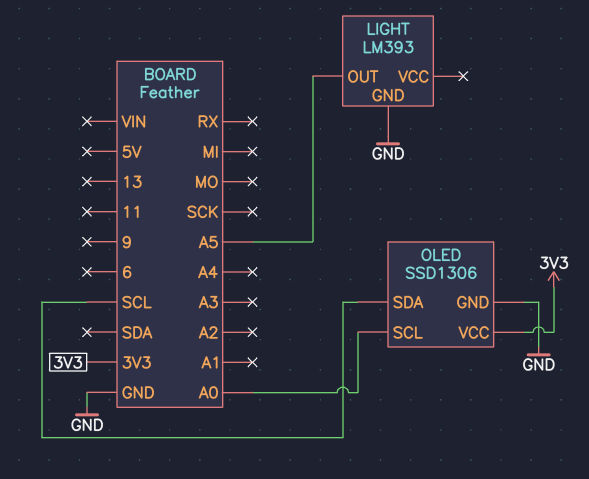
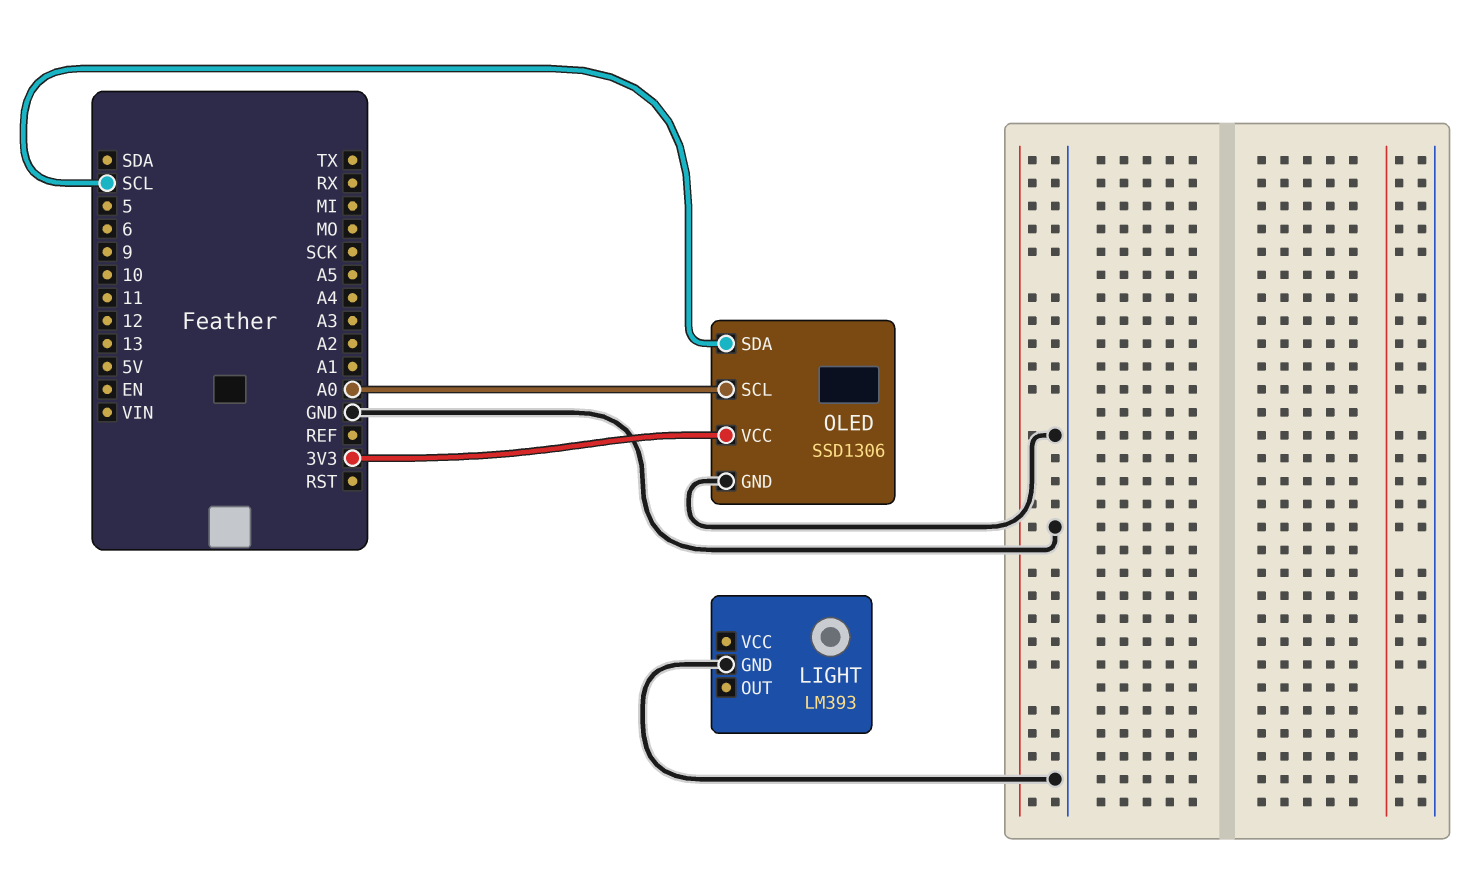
LIGHT pin OUT: A5 -> none

